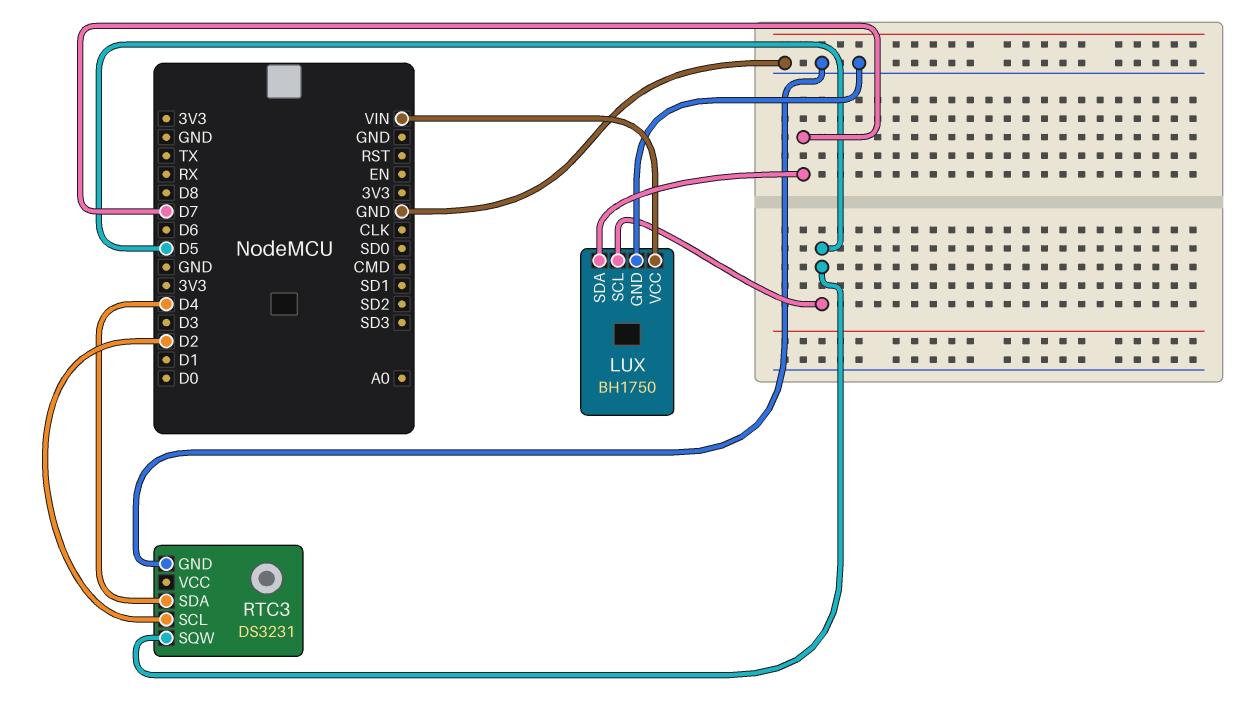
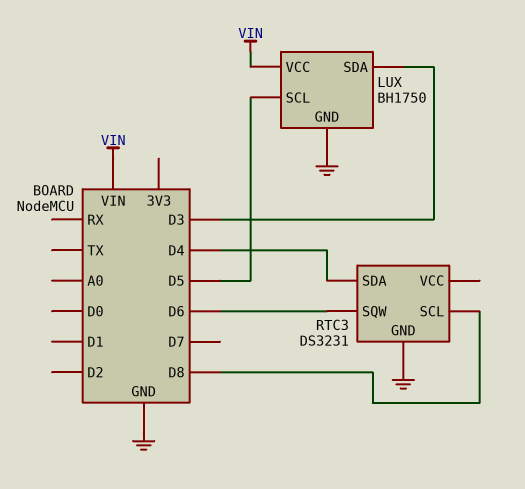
LUX pin SDA: D7 -> D3
RTC3 pin SCL: D2 -> D8
RTC3 pin SQW: D5 -> D6

